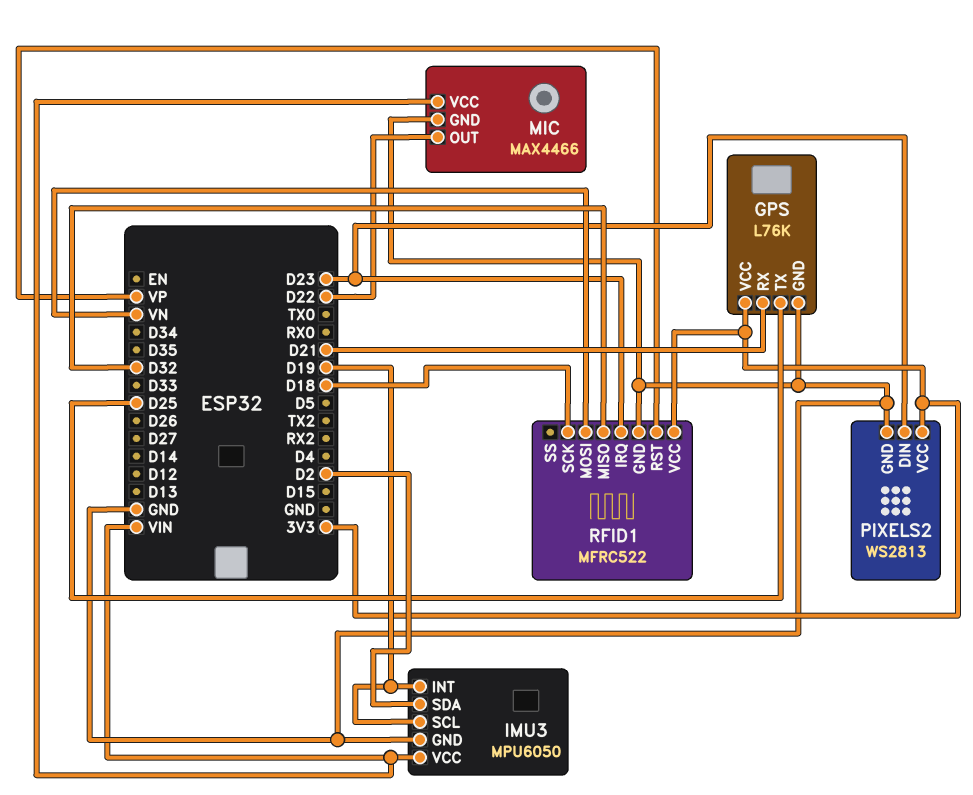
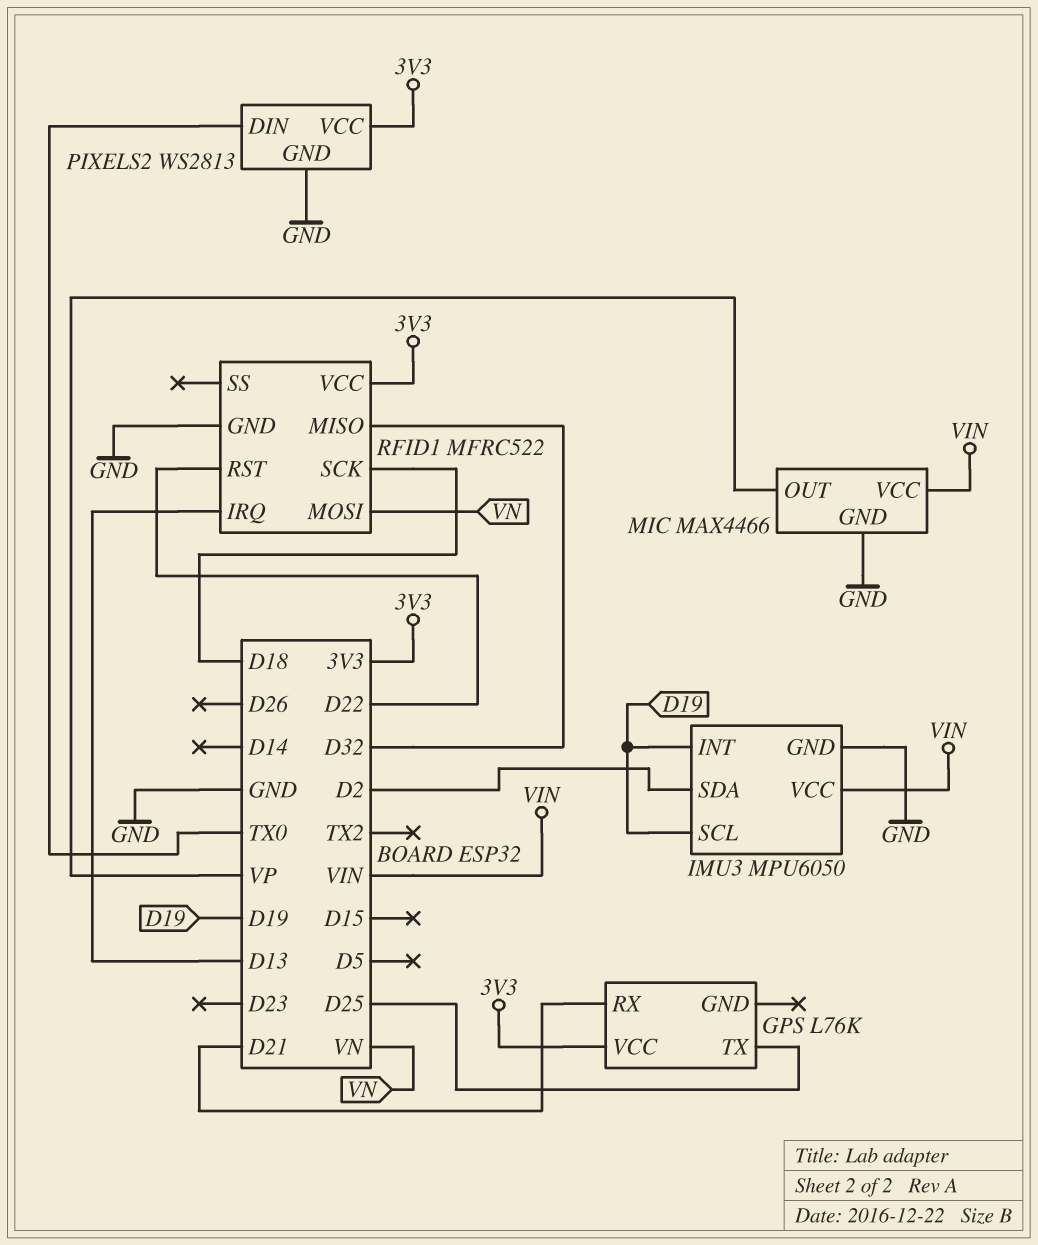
GPS pin GND: GND -> none
MIC pin OUT: D22 -> VP
PIXELS2 pin DIN: D23 -> TX0
RFID1 pin IRQ: D23 -> D13
RFID1 pin RST: VP -> D22

